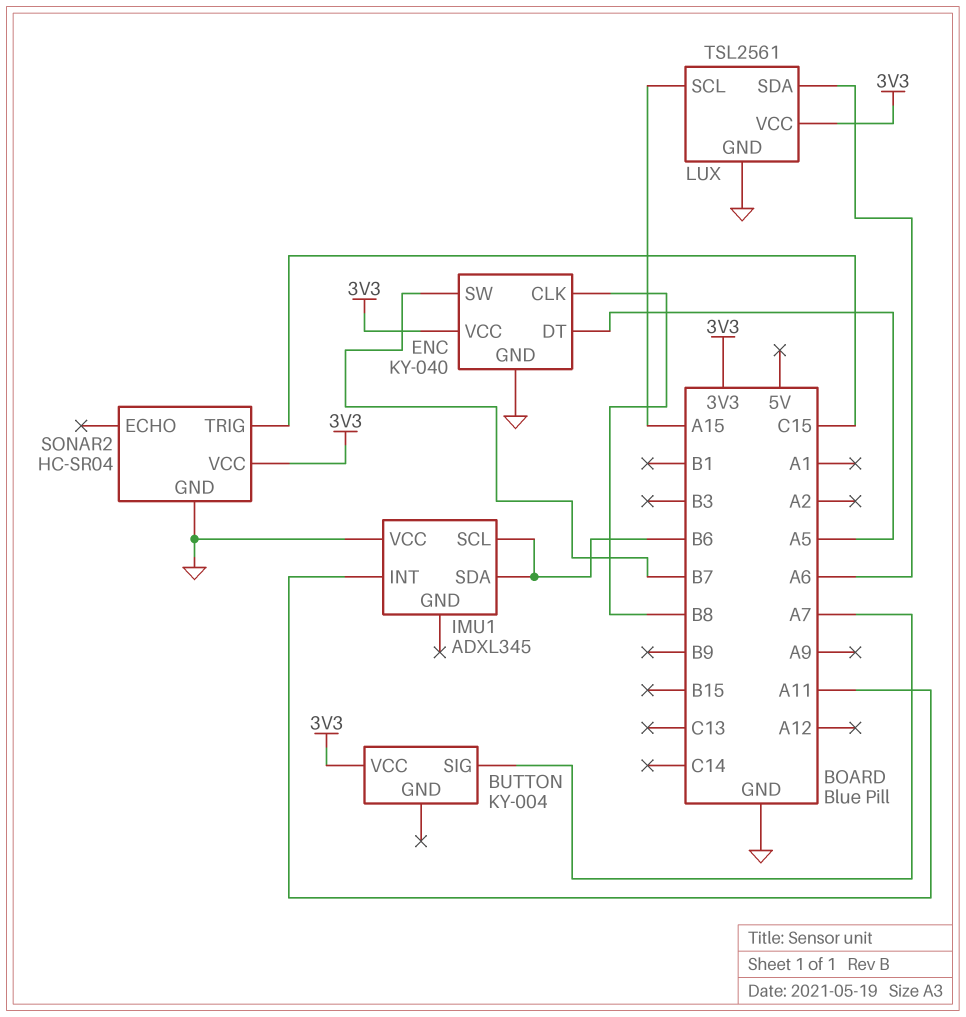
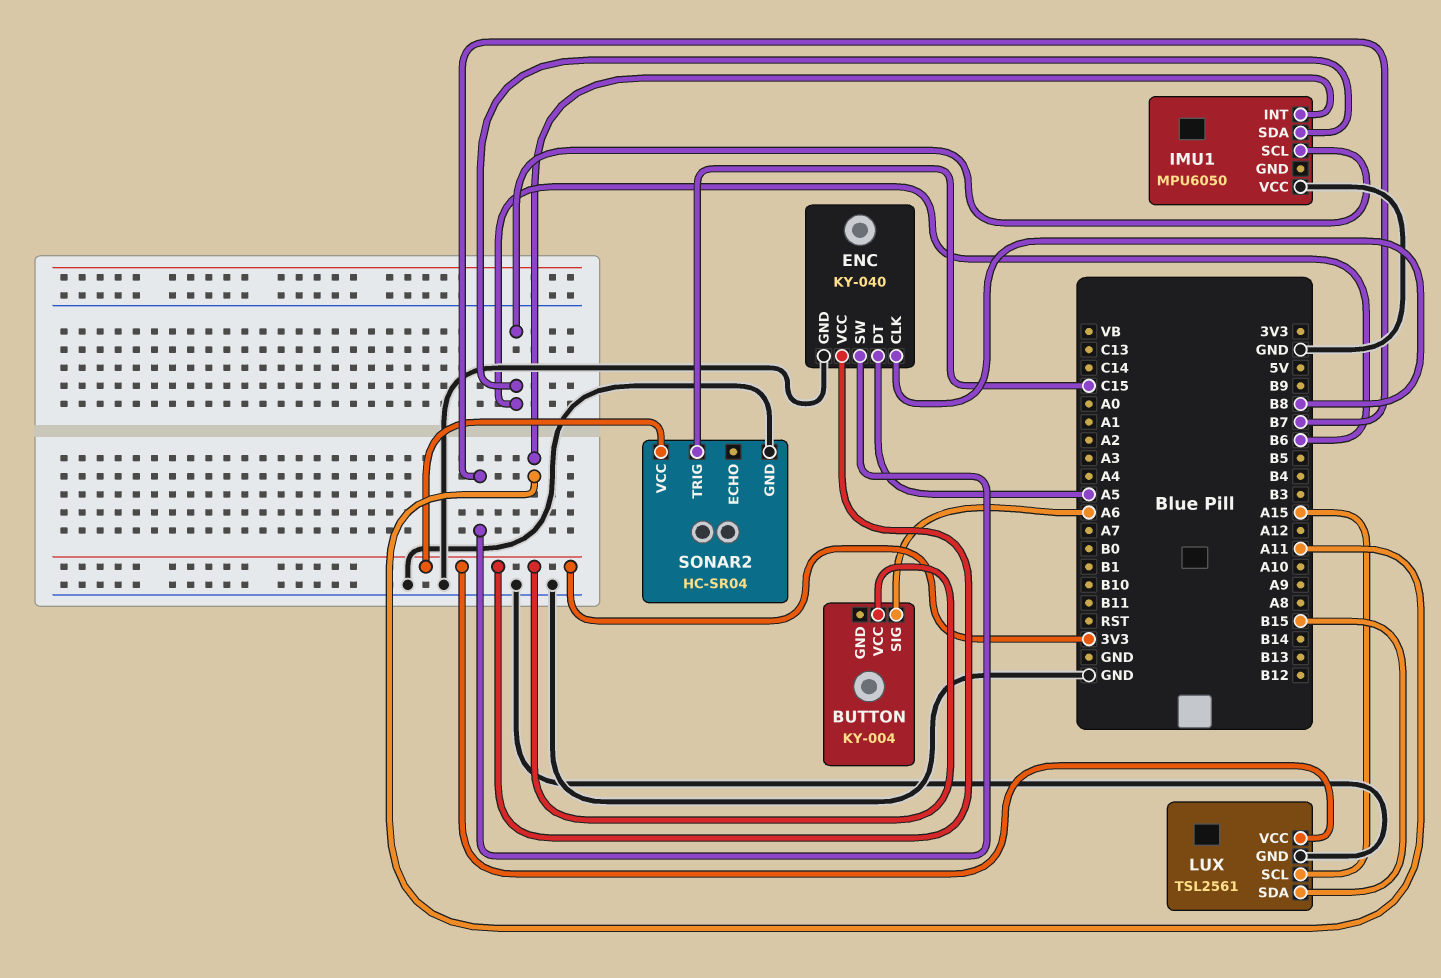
BUTTON pin SIG: A7 -> A6
IMU1: ADXL345 -> MPU6050
LUX pin SDA: A6 -> B15

